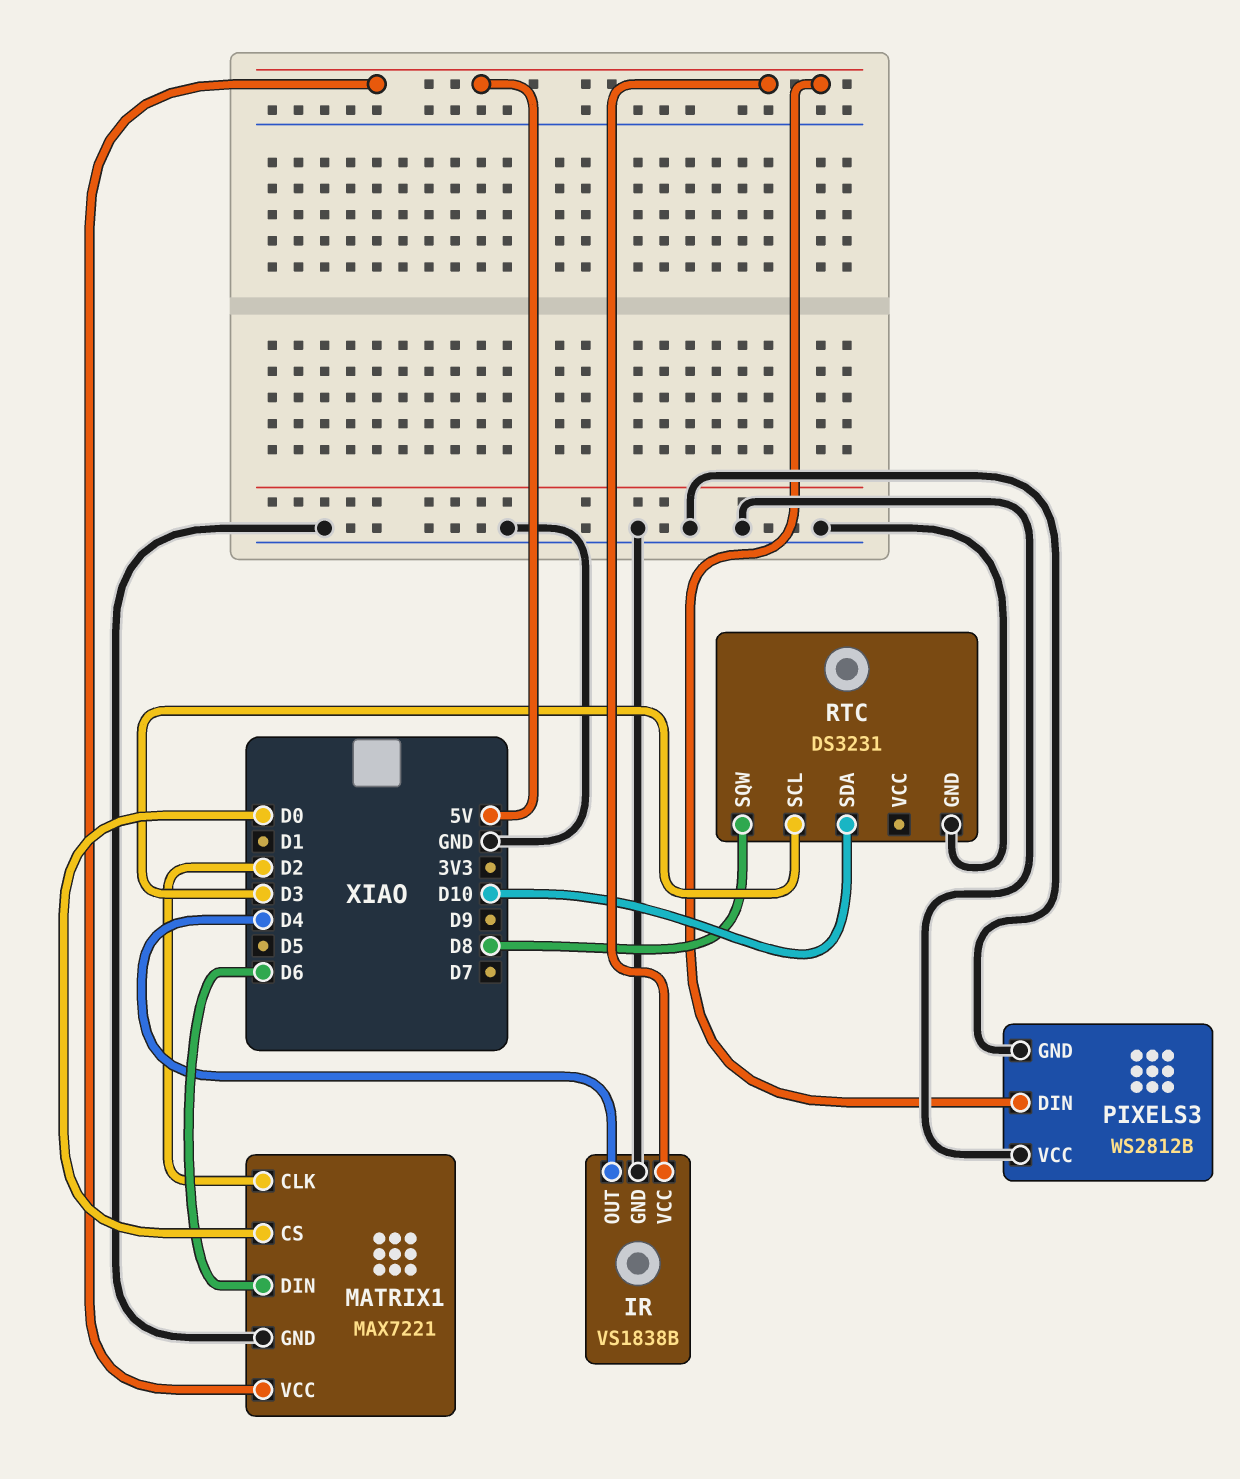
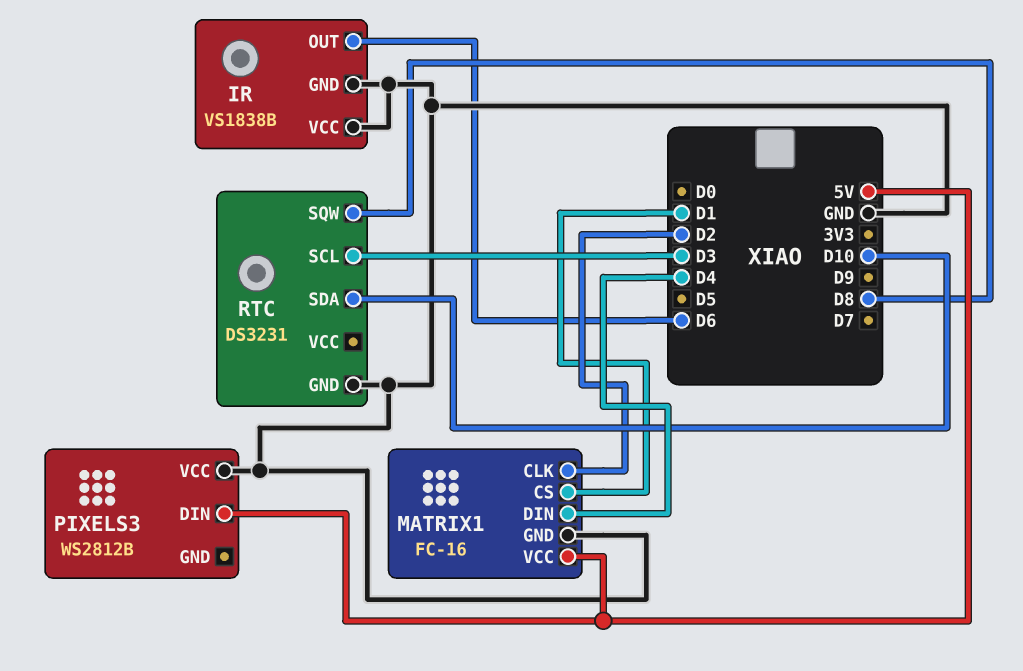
IR pin OUT: D4 -> D6
IR pin VCC: 5V -> GND
MATRIX1: MAX7221 -> FC-16
MATRIX1 pin CS: D0 -> D1
MATRIX1 pin DIN: D6 -> D4
PIXELS3 pin GND: GND -> none

